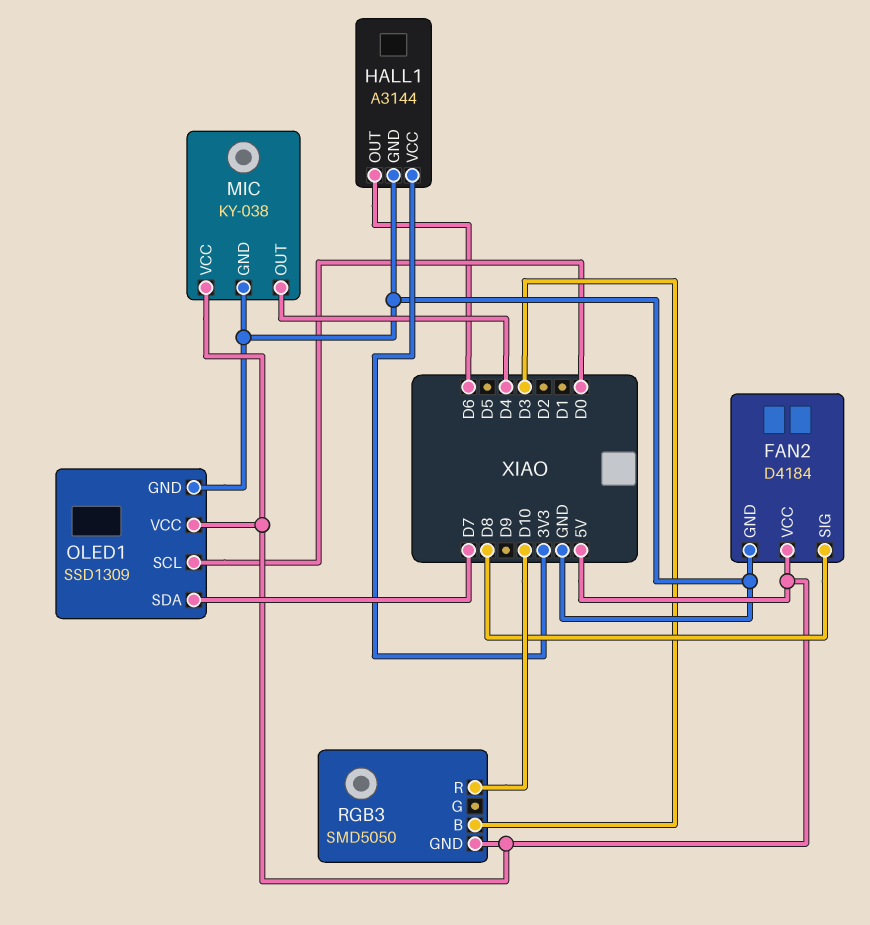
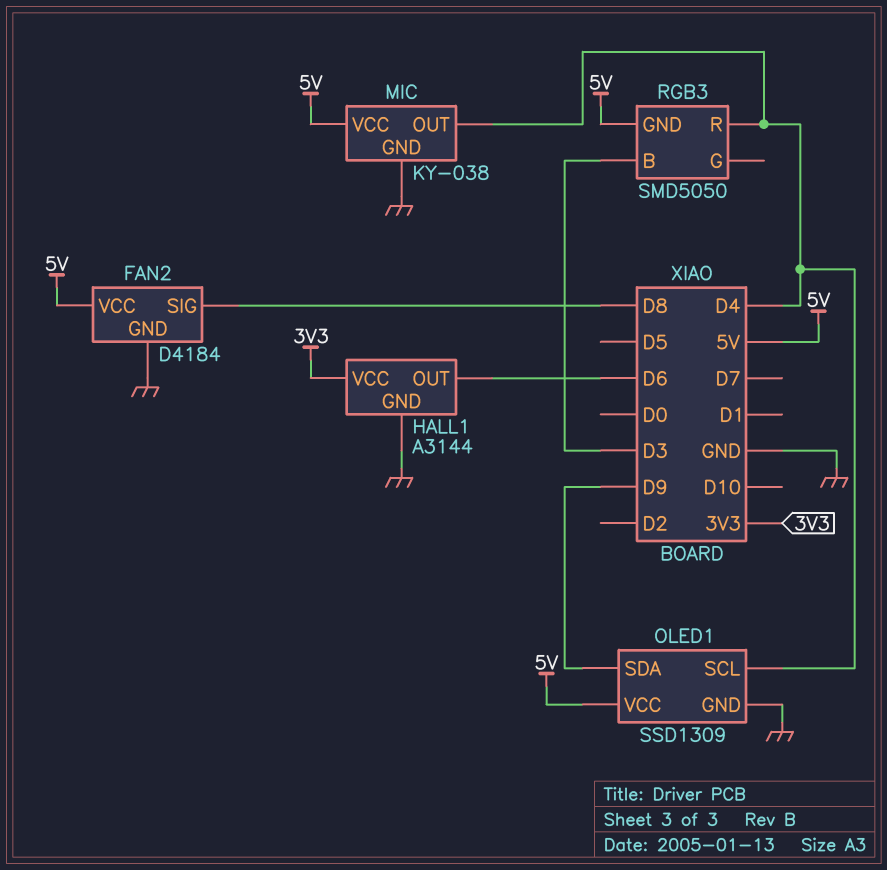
OLED1 pin SCL: D0 -> D4
OLED1 pin SDA: D7 -> D9
RGB3 pin R: D10 -> D4

